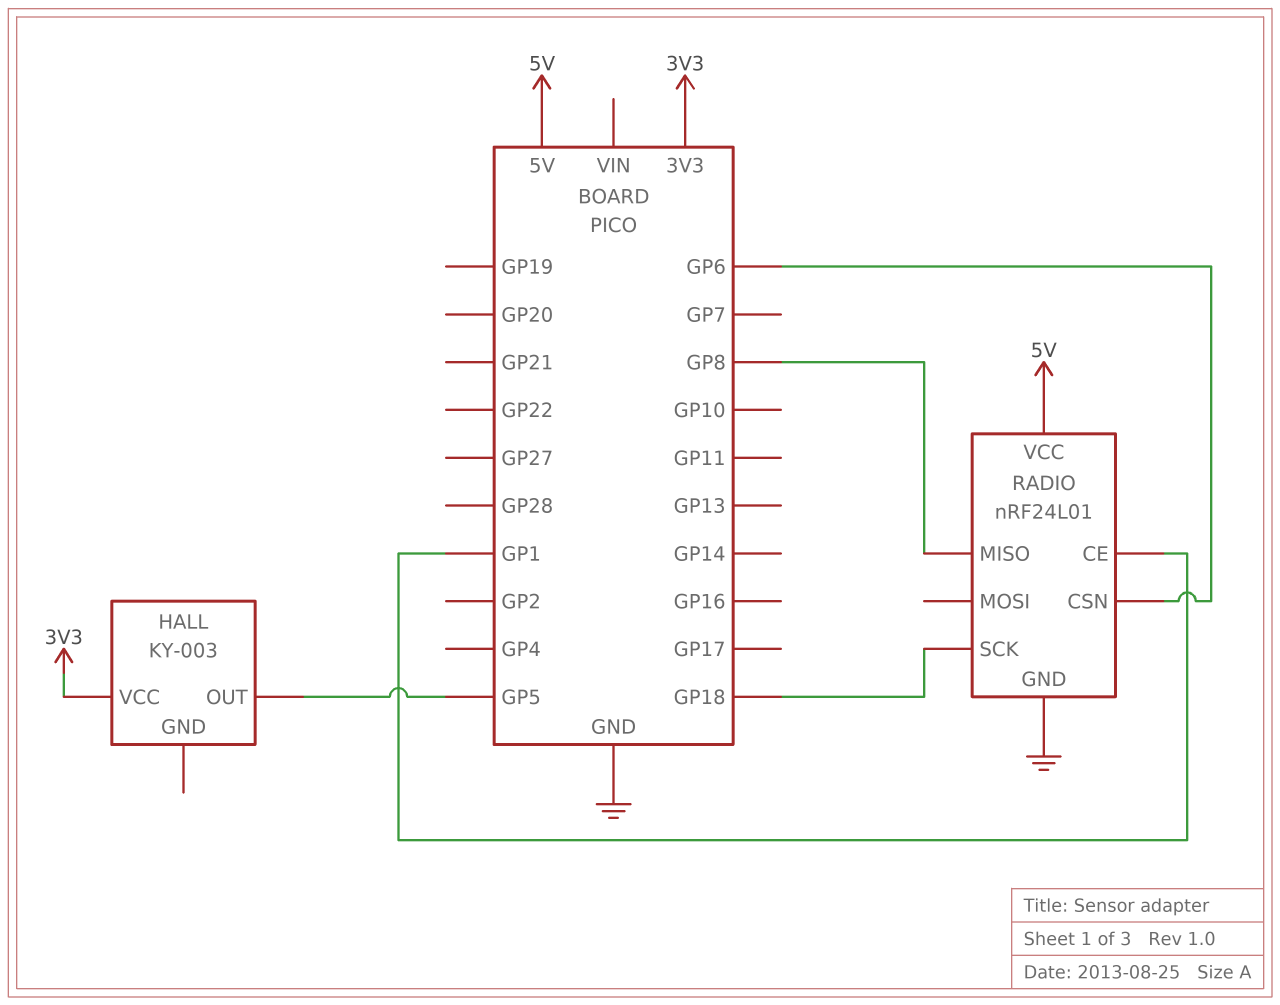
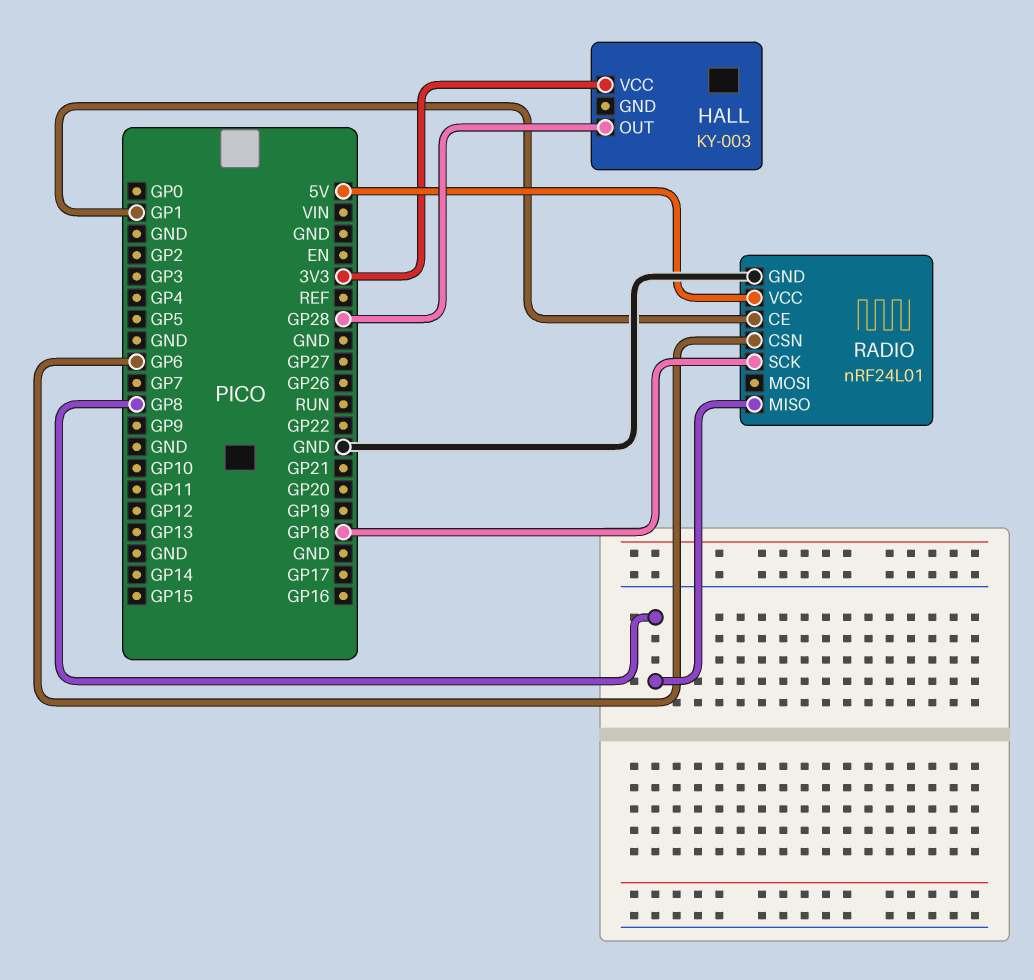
HALL pin OUT: GP5 -> GP28

